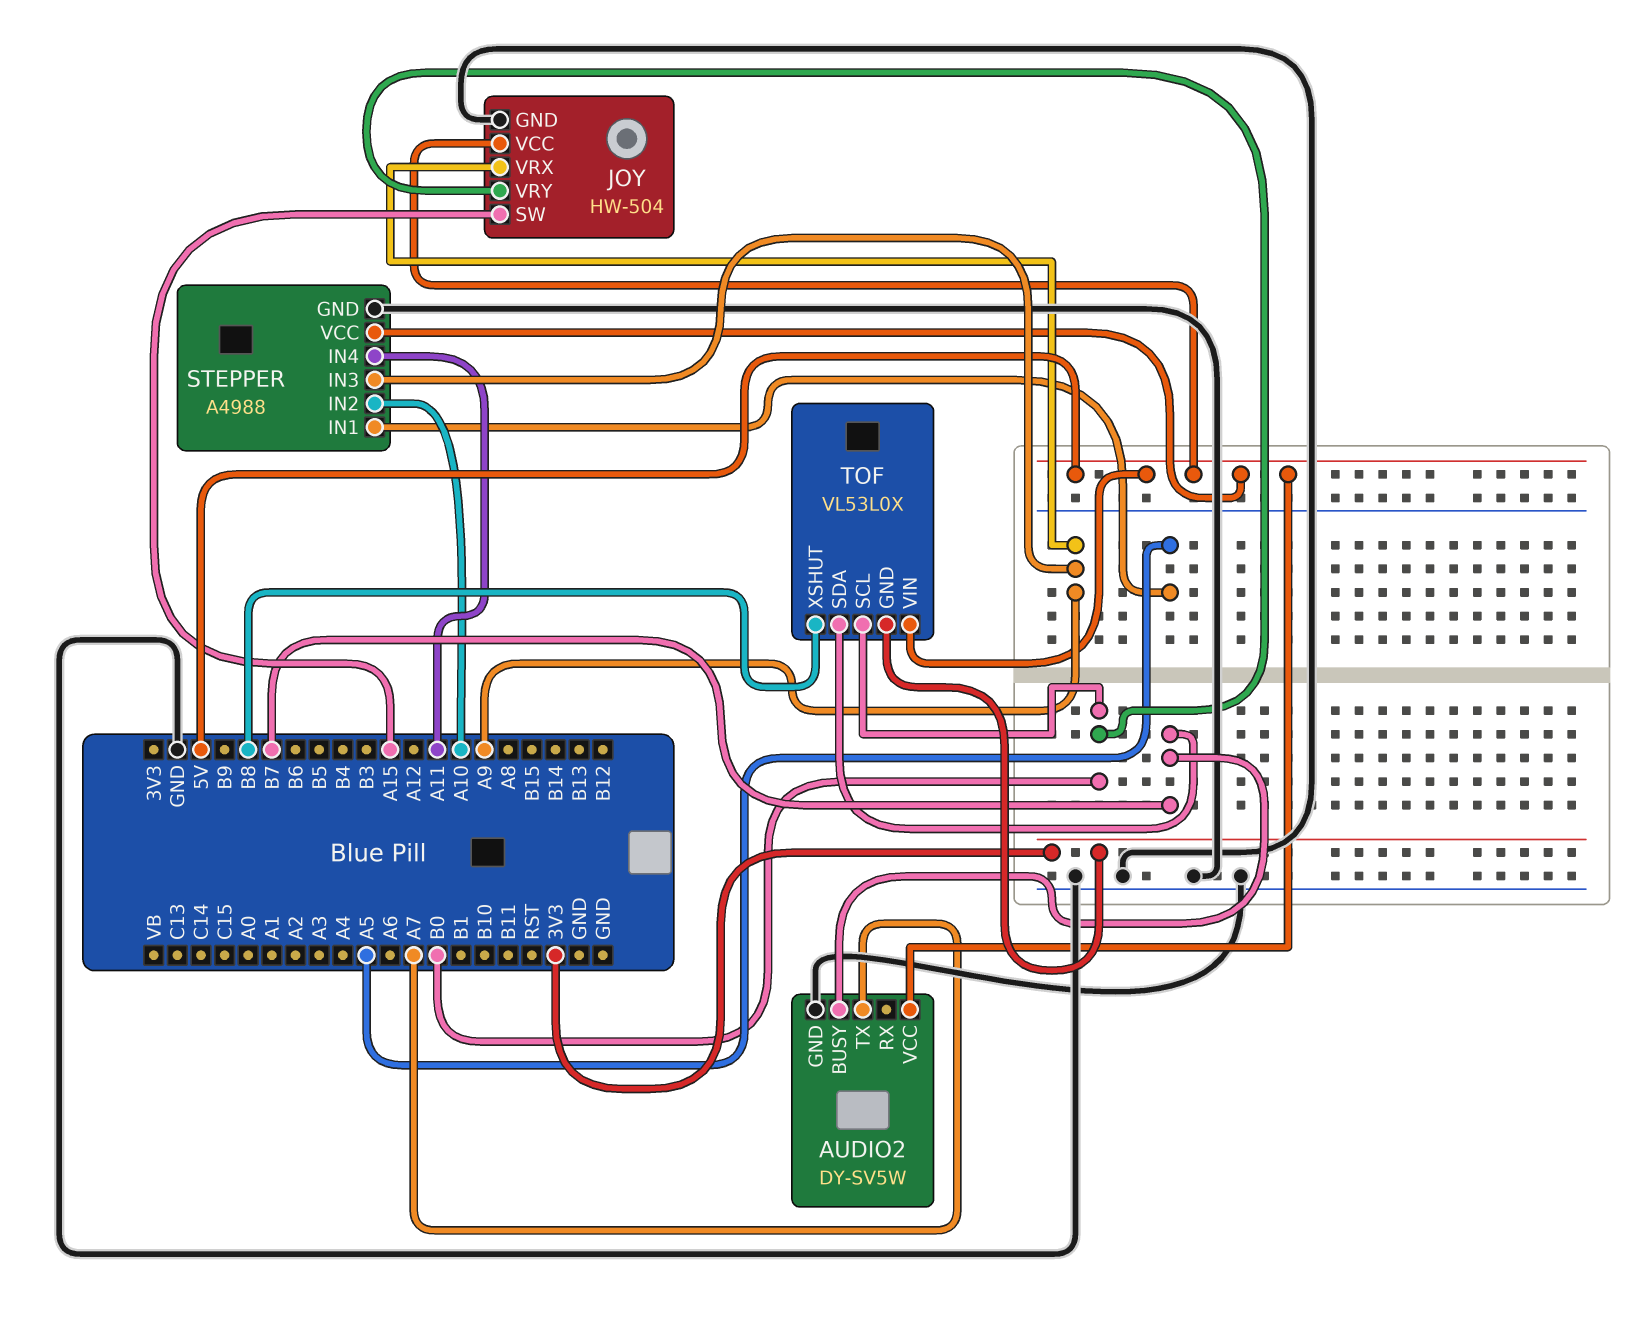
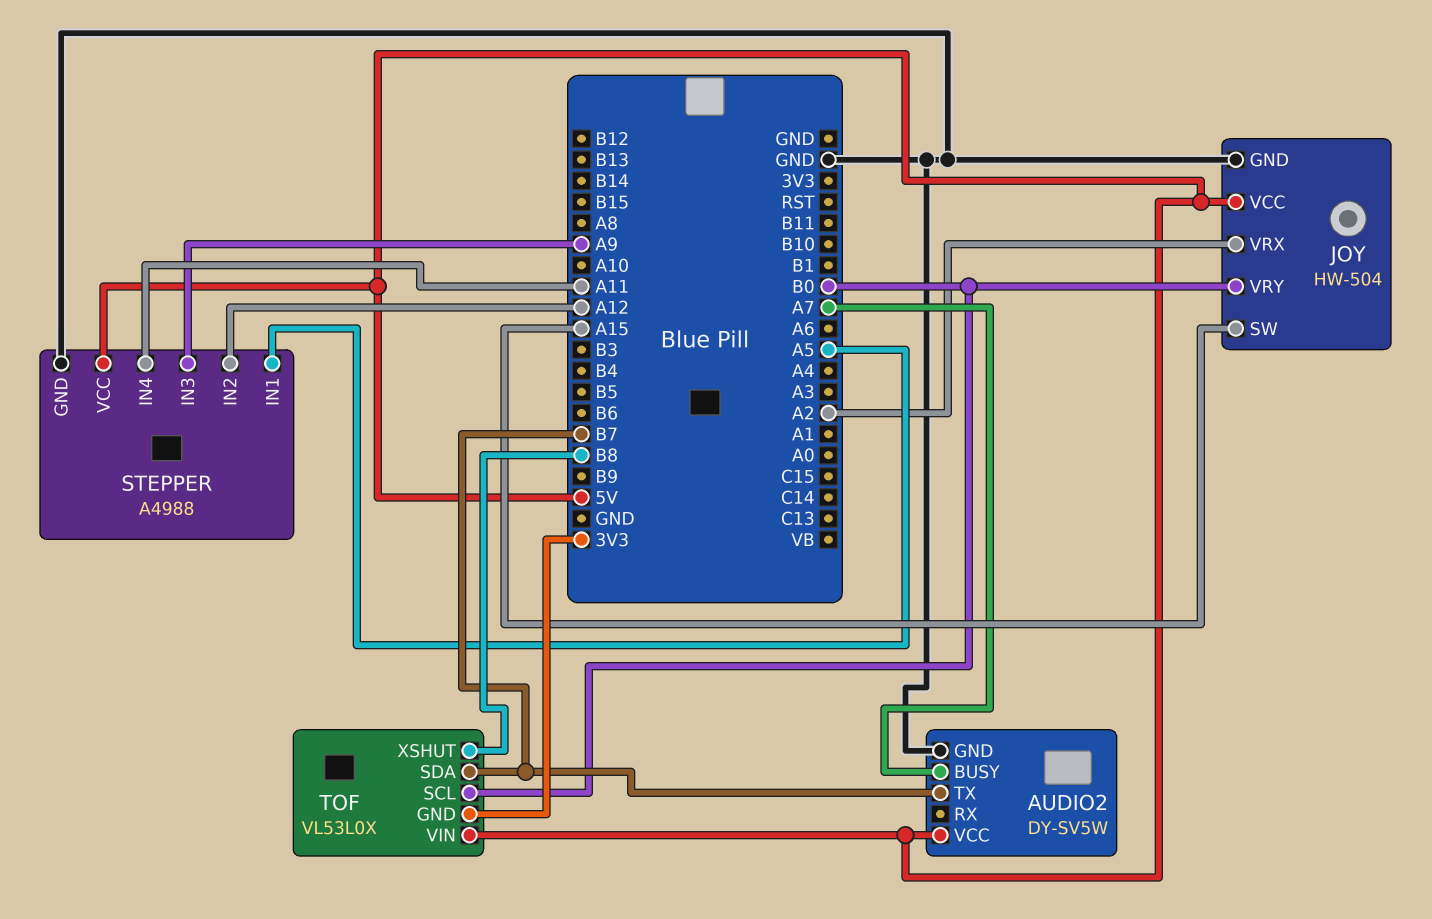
AUDIO2 pin BUSY: B7 -> A7
AUDIO2 pin TX: A7 -> B7
JOY pin VRX: A9 -> A2
STEPPER pin IN2: A10 -> A12

